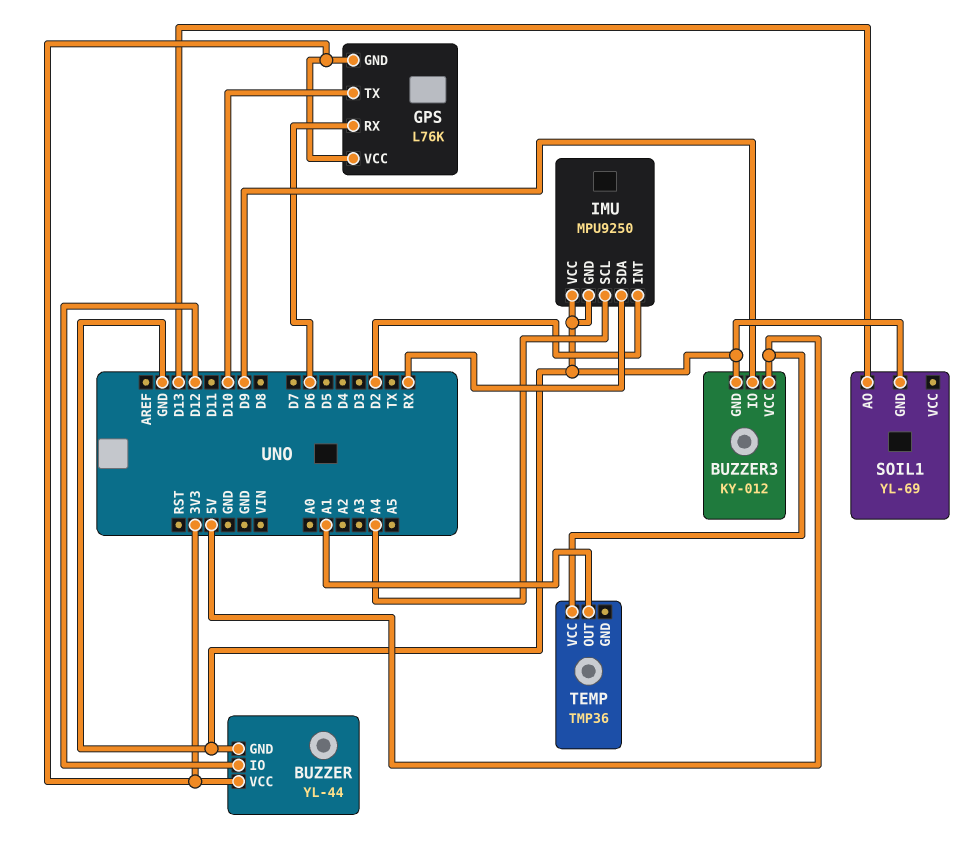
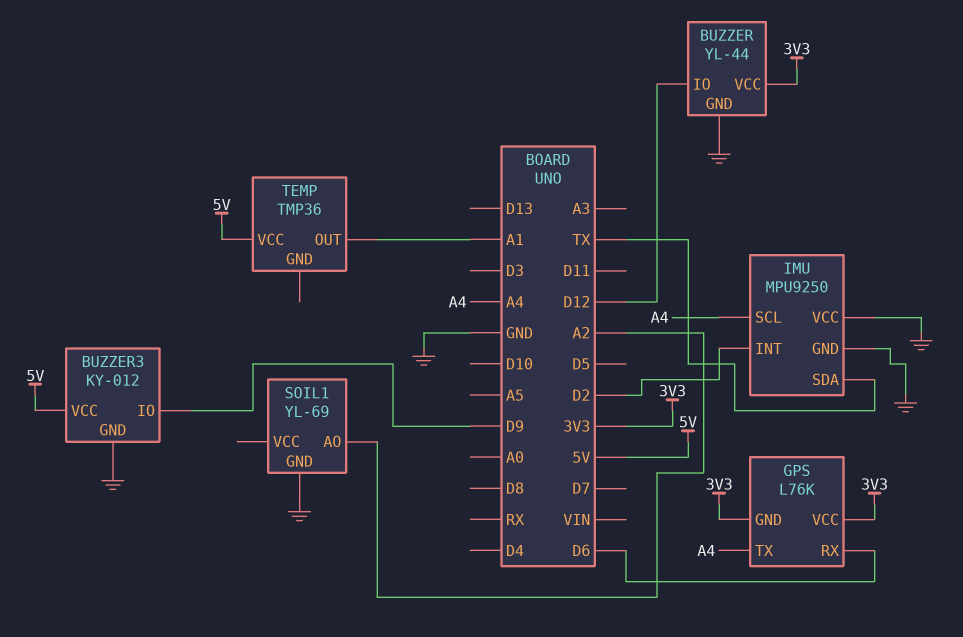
GPS pin TX: D10 -> A4
IMU pin SDA: RX -> TX
SOIL1 pin AO: D13 -> A2

